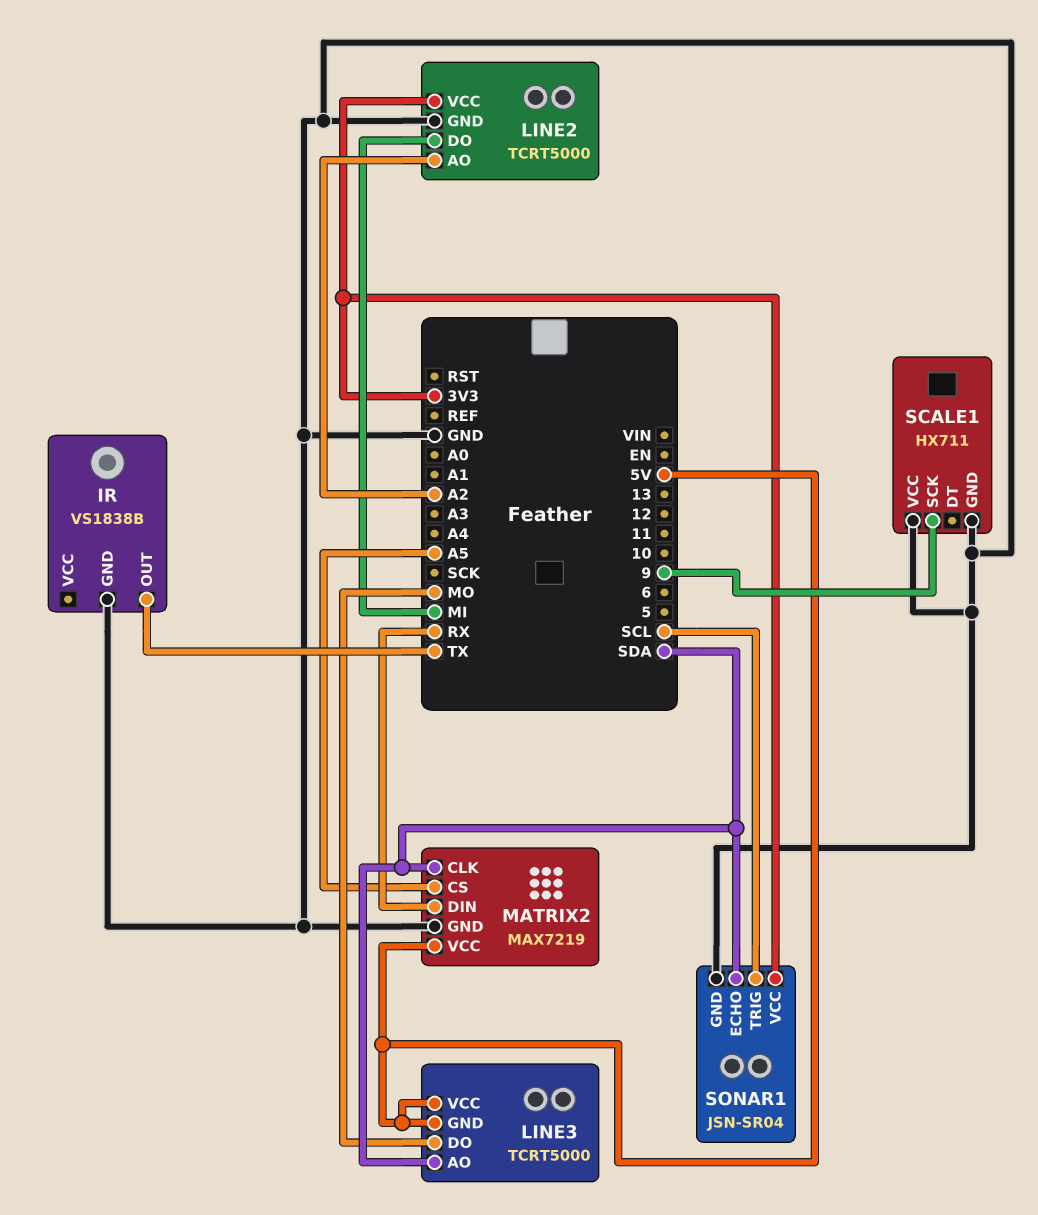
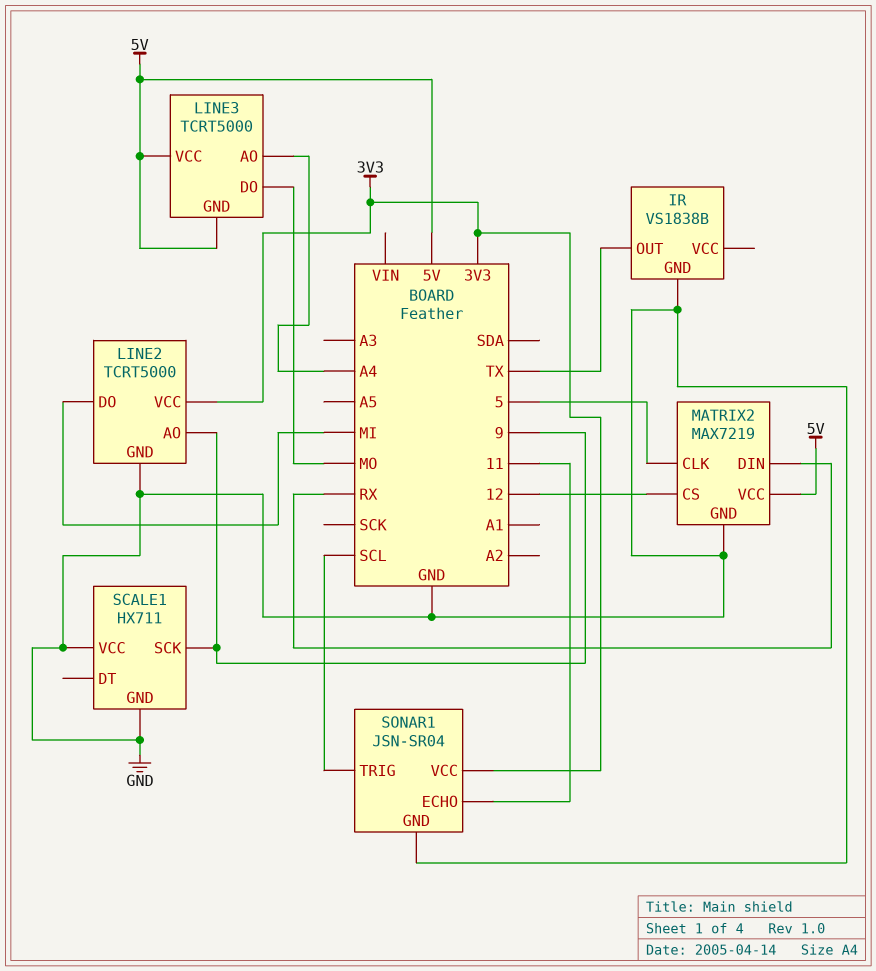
LINE2 pin AO: A2 -> 9
LINE3 pin AO: SDA -> A4
MATRIX2 pin CLK: SDA -> 5
MATRIX2 pin CS: A5 -> 12
SONAR1 pin ECHO: SDA -> 11

